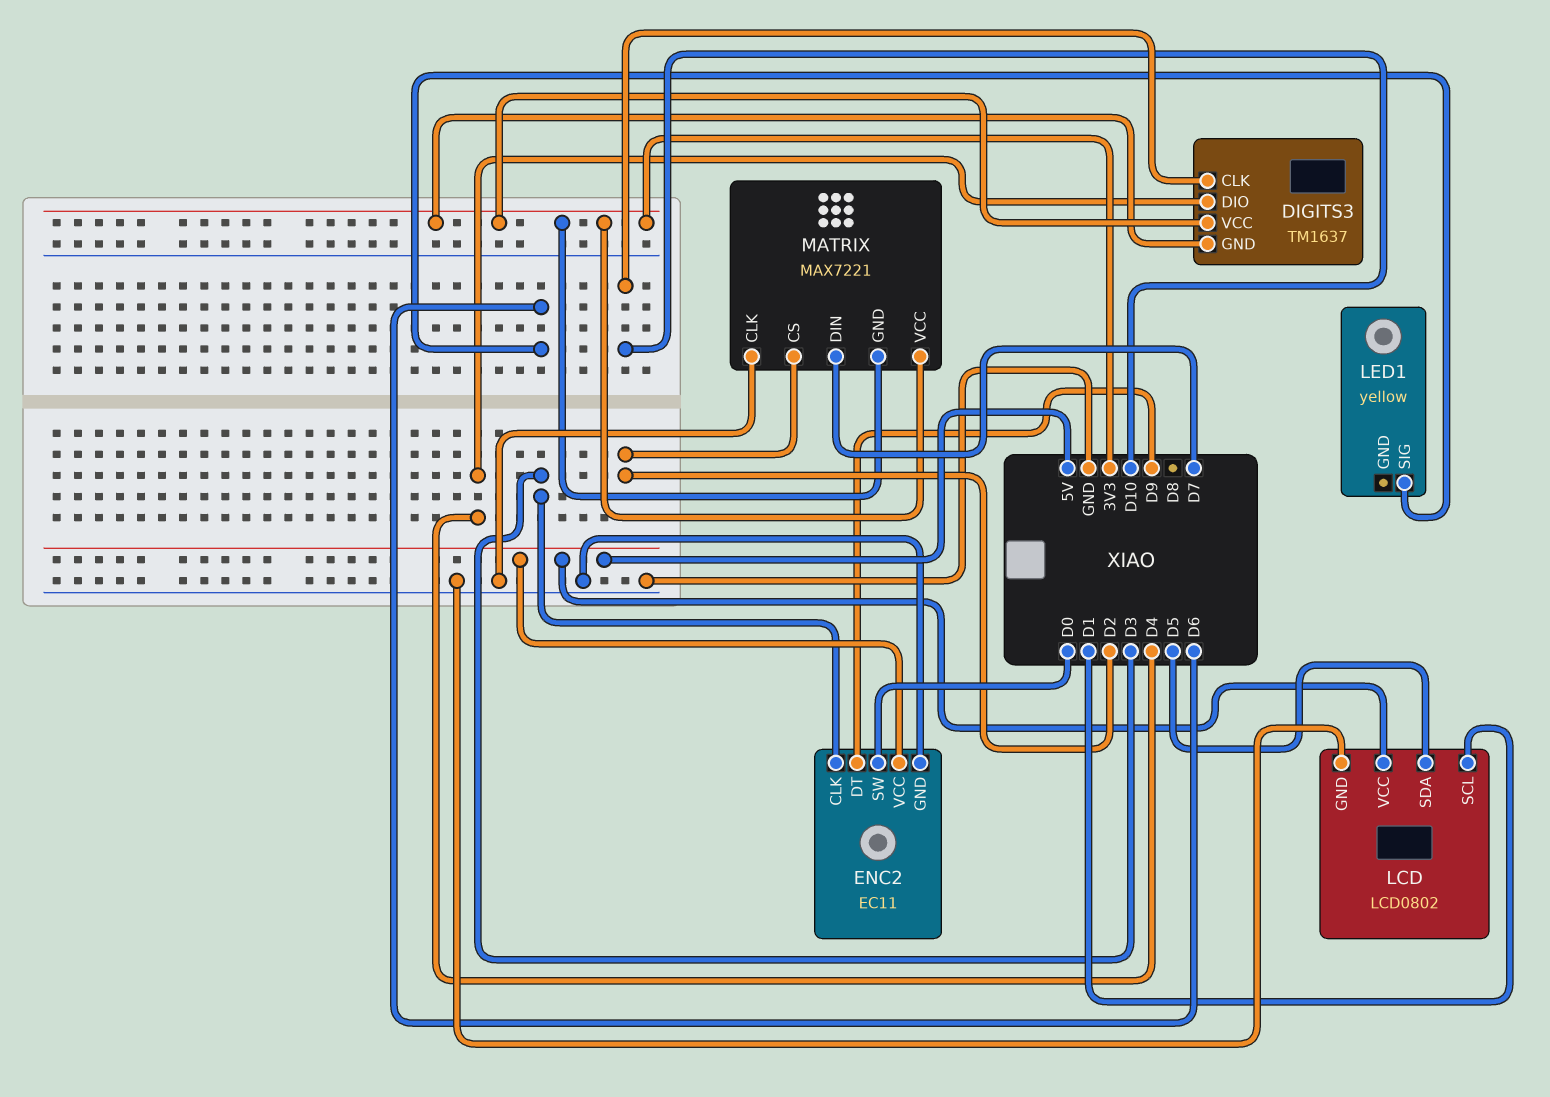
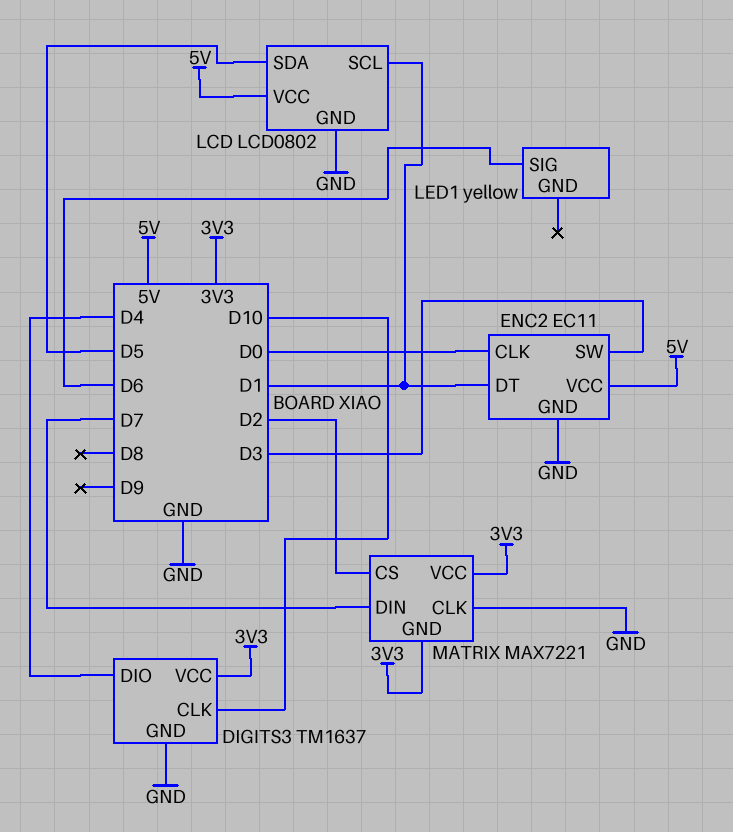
DIGITS3 pin GND: 3V3 -> GND
ENC2 pin CLK: D3 -> D0
ENC2 pin DT: D9 -> D1
ENC2 pin SW: D0 -> D3

